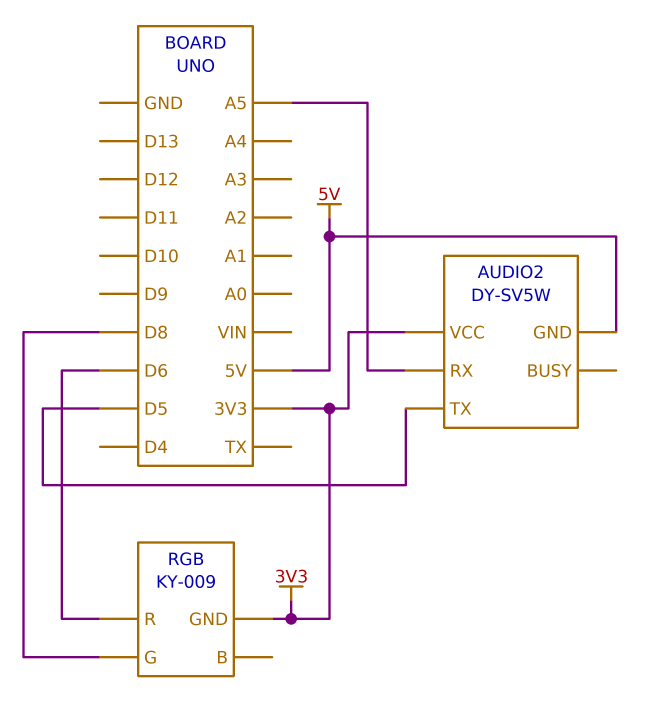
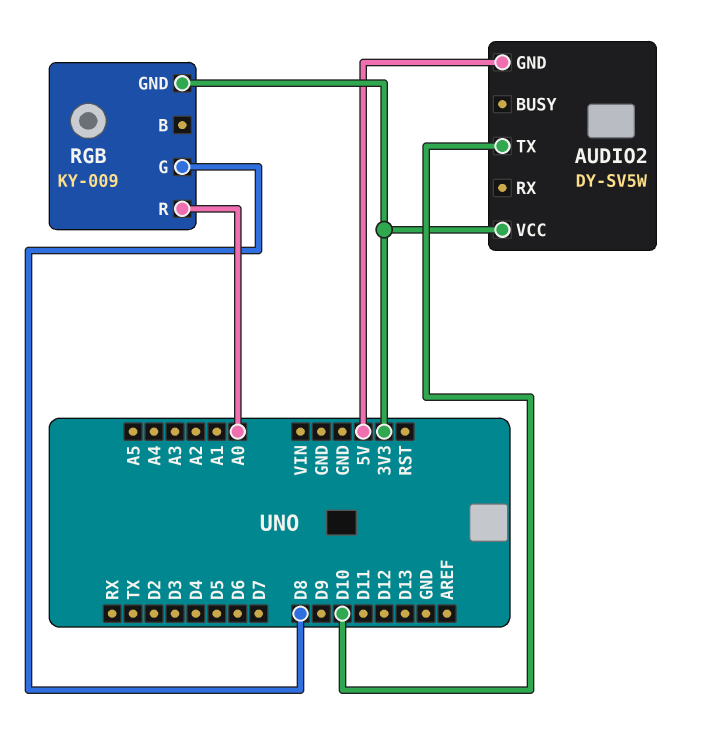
AUDIO2 pin RX: A5 -> none
AUDIO2 pin TX: D5 -> D10
RGB pin R: D6 -> A0

